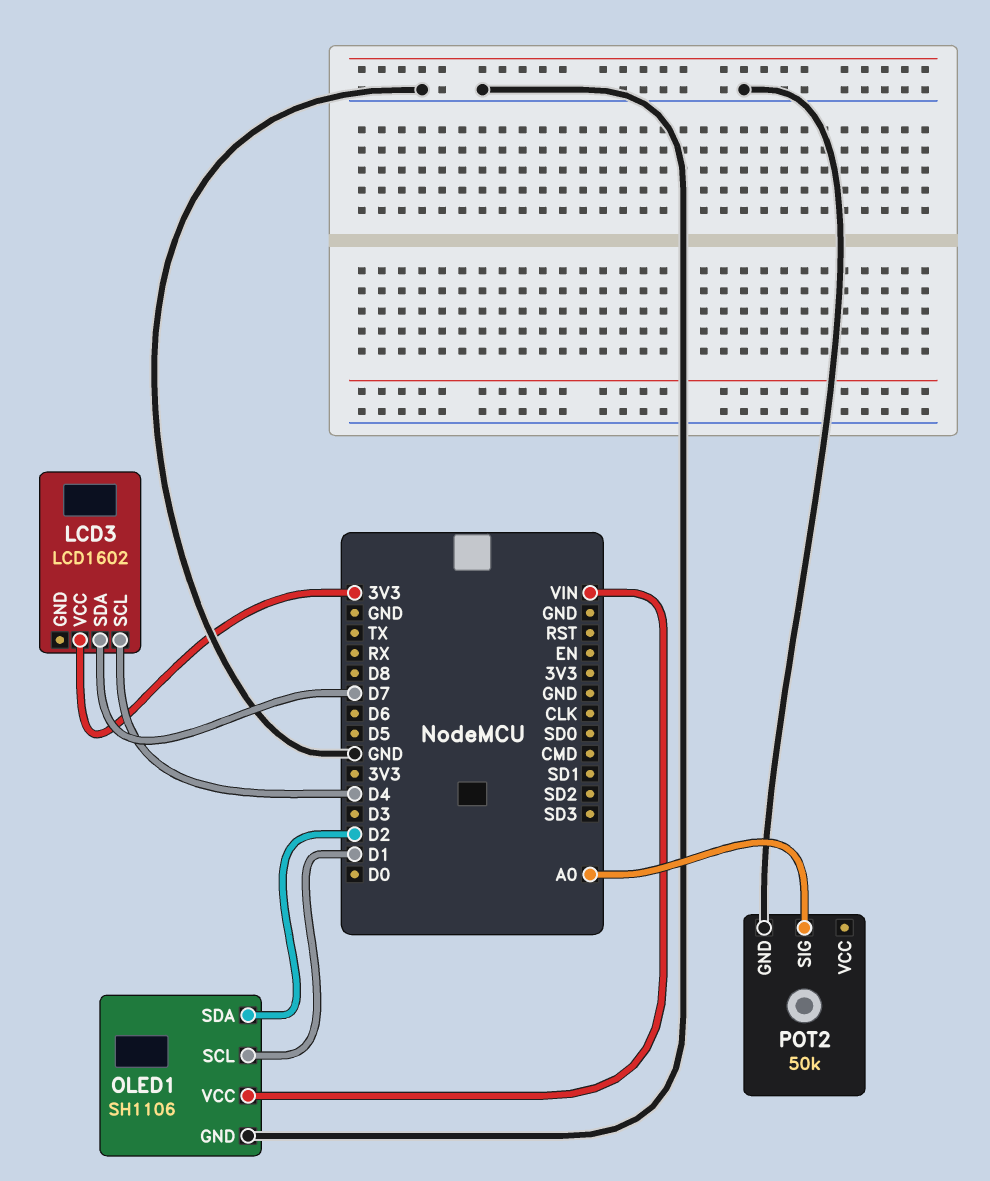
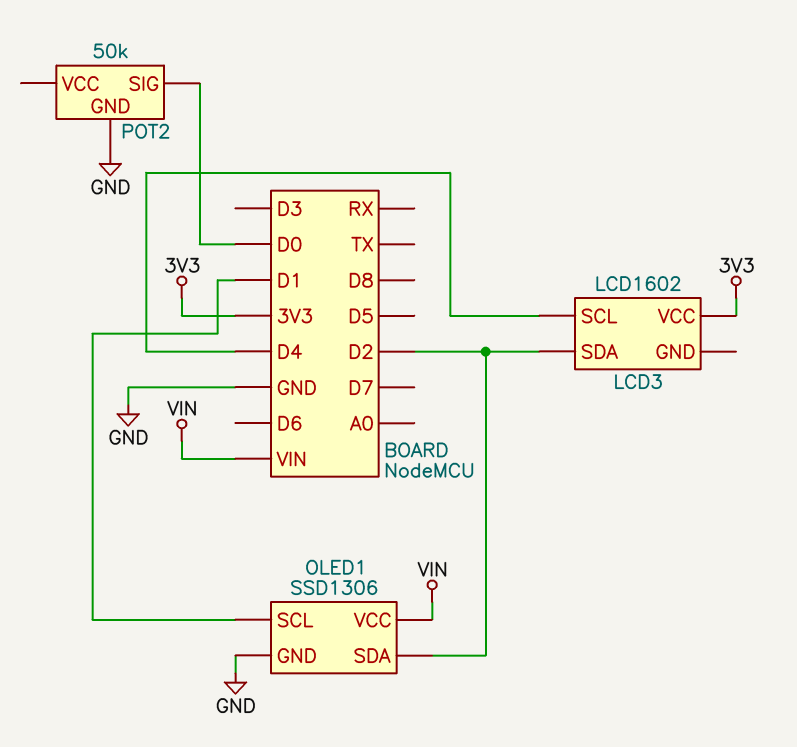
LCD3 pin SDA: D7 -> D2
OLED1: SH1106 -> SSD1306
POT2 pin SIG: A0 -> D0

